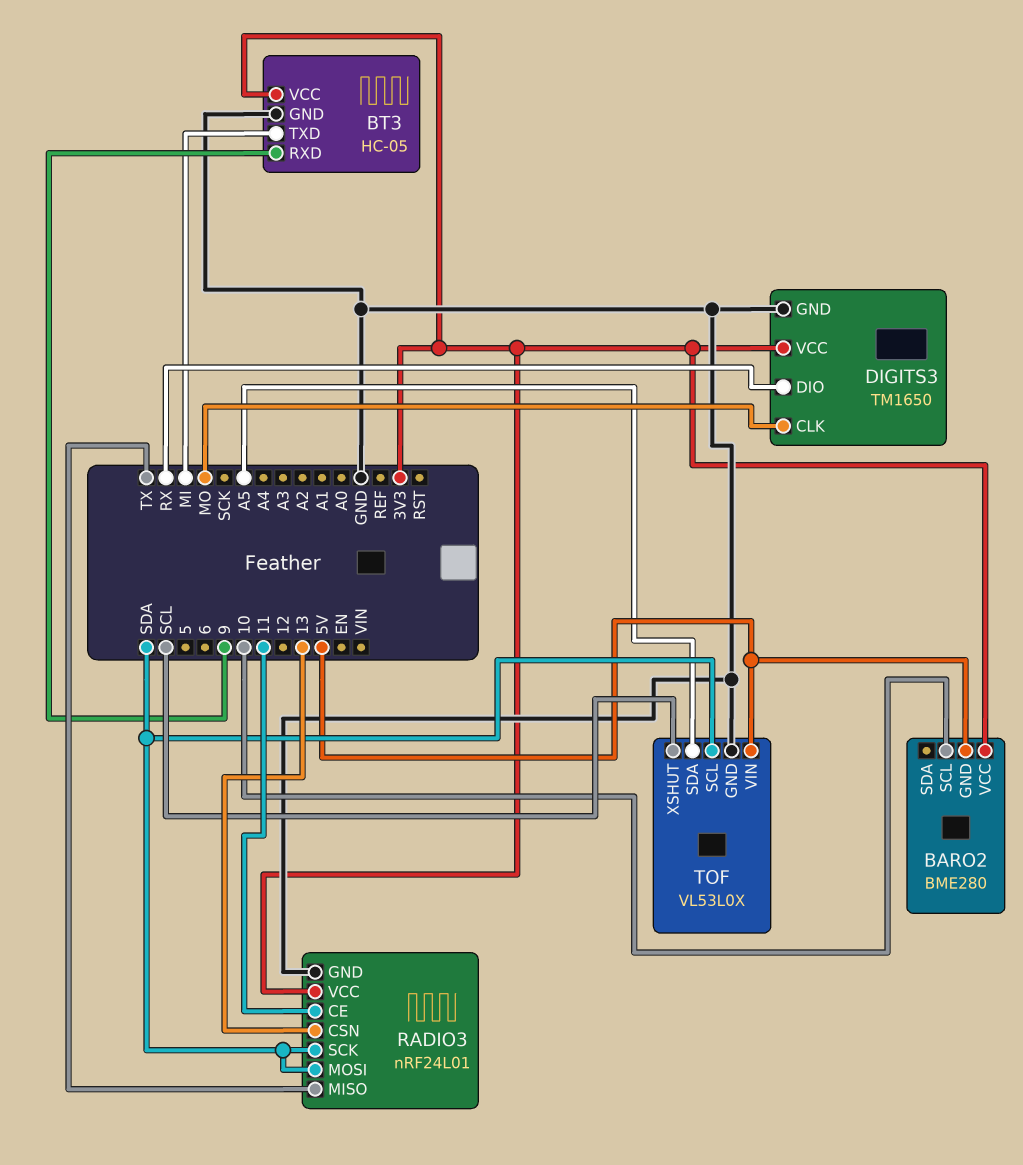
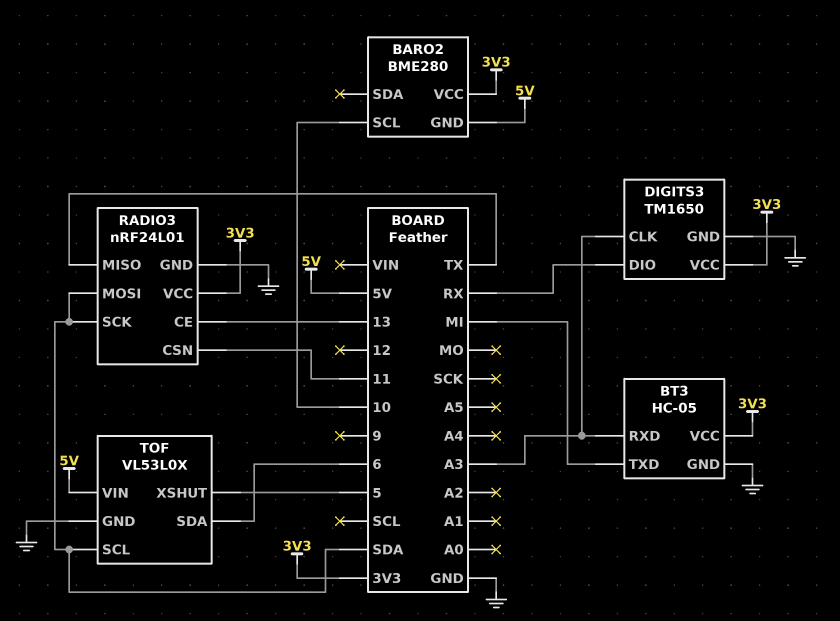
BT3 pin RXD: 9 -> A3
DIGITS3 pin CLK: MO -> A3
RADIO3 pin CE: 11 -> 13
RADIO3 pin CSN: 13 -> 11
TOF pin SDA: A5 -> 6
TOF pin XSHUT: SCL -> 5

